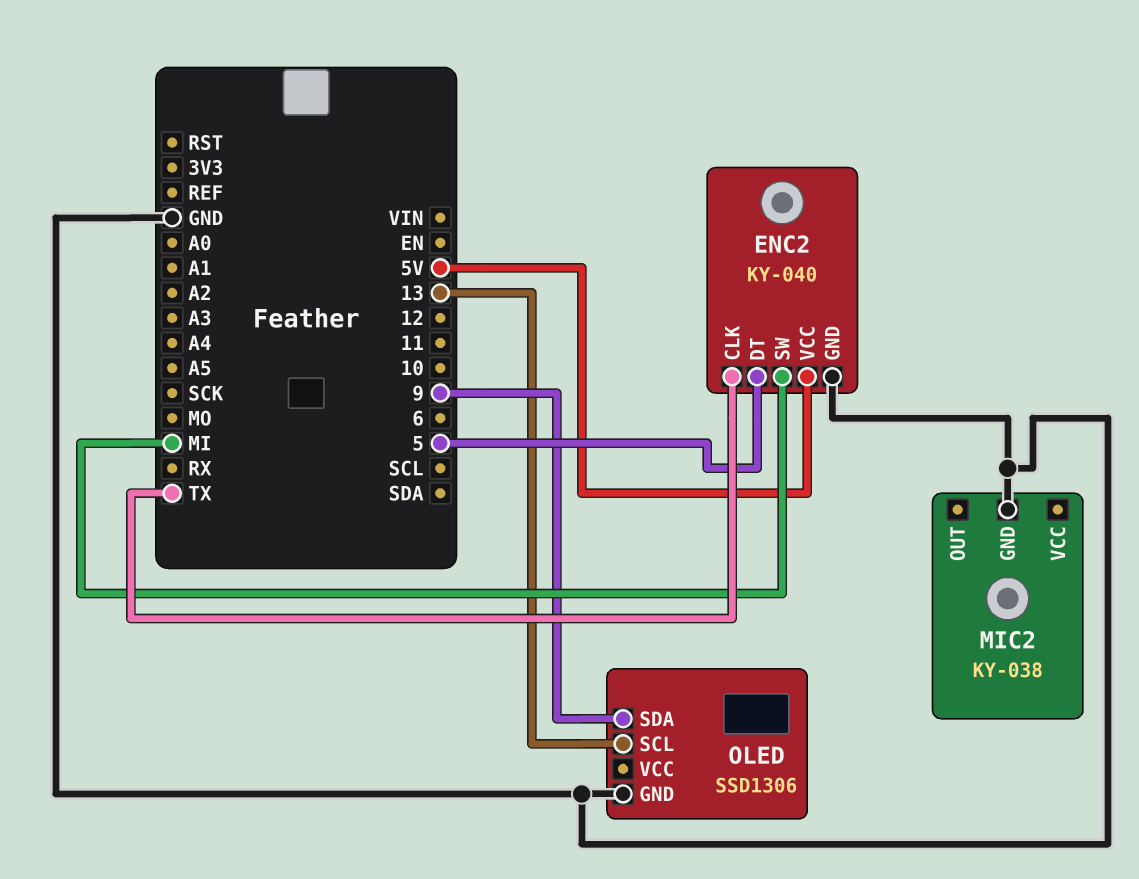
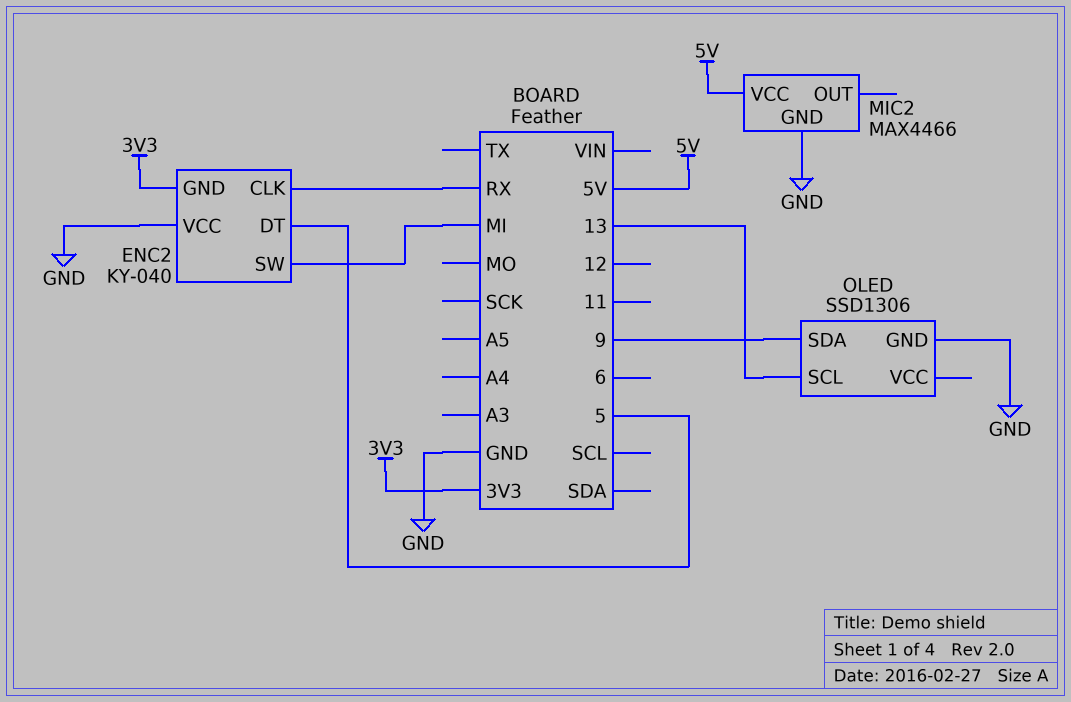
ENC2 pin CLK: TX -> RX
ENC2 pin GND: GND -> 3V3
ENC2 pin VCC: 5V -> GND
MIC2: KY-038 -> MAX4466
MIC2 pin VCC: none -> 5V

